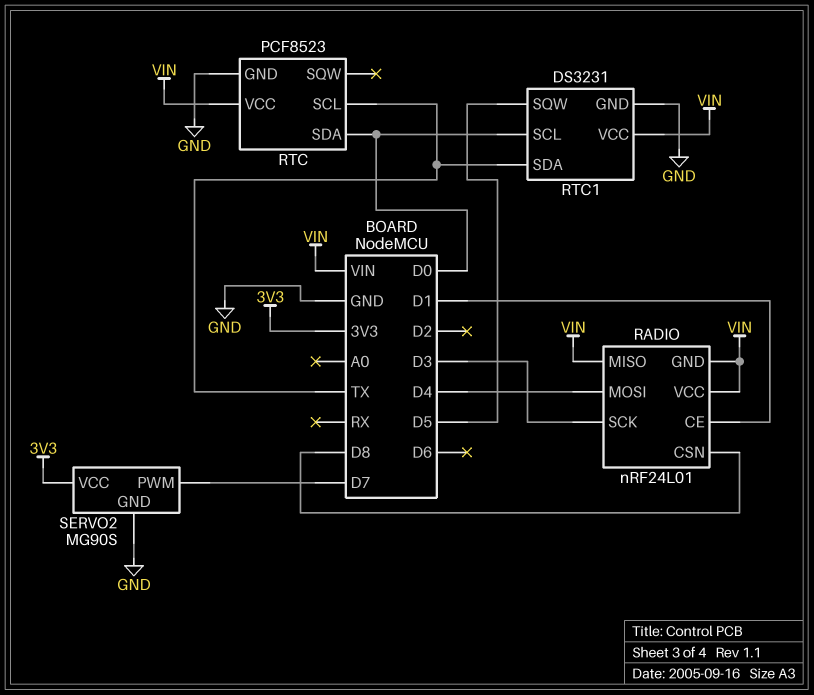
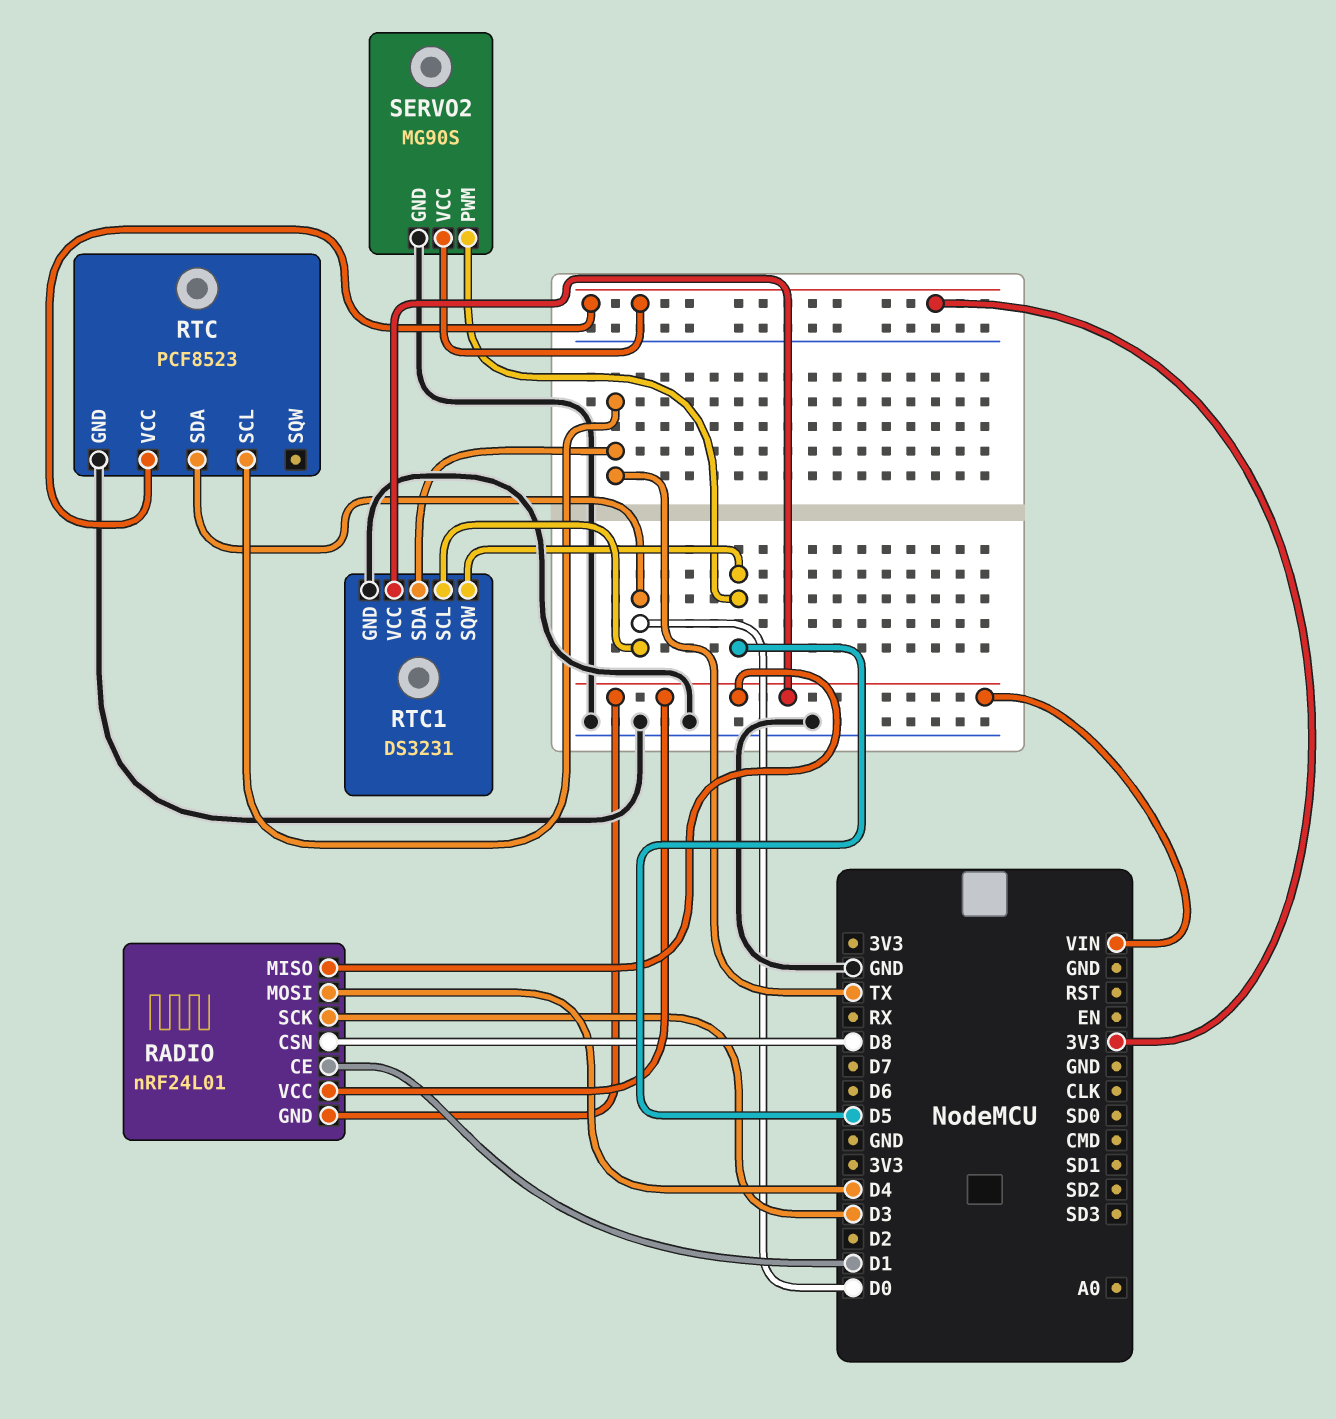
RTC pin VCC: VIN -> 3V3
SERVO2 pin PWM: D7 -> D5

